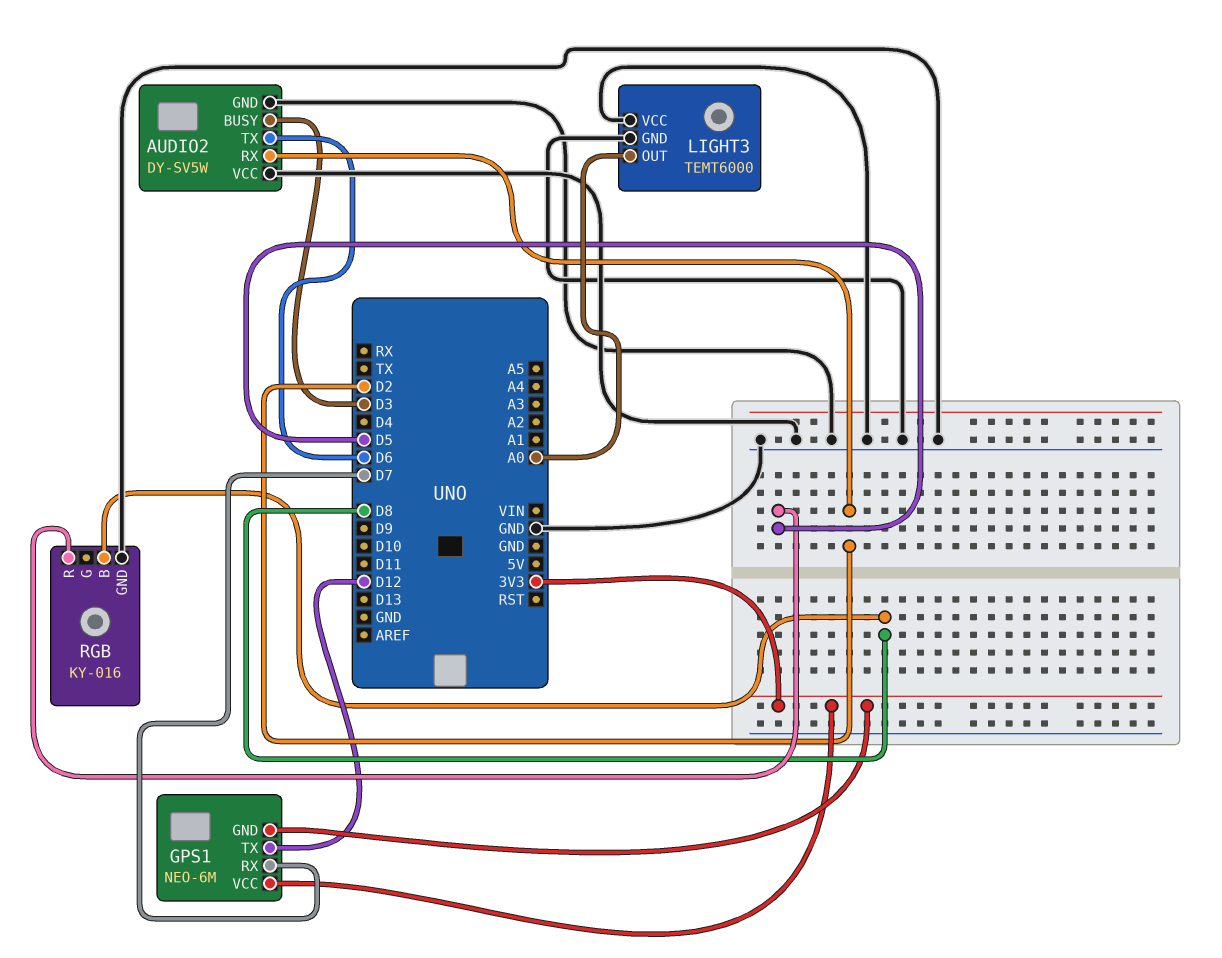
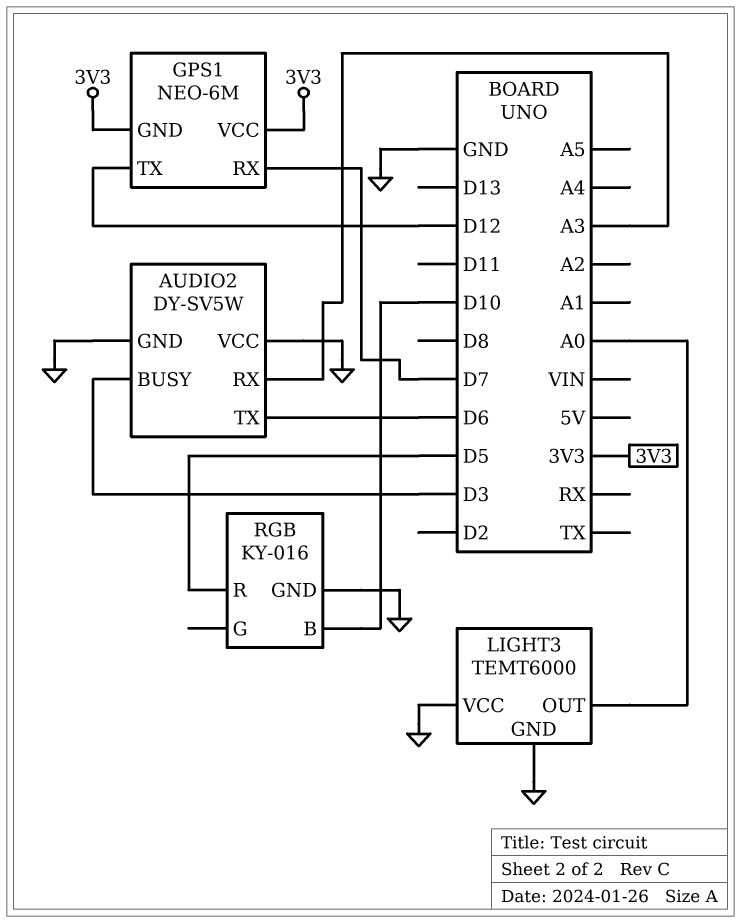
AUDIO2 pin RX: D2 -> A3
RGB pin B: D8 -> D10

